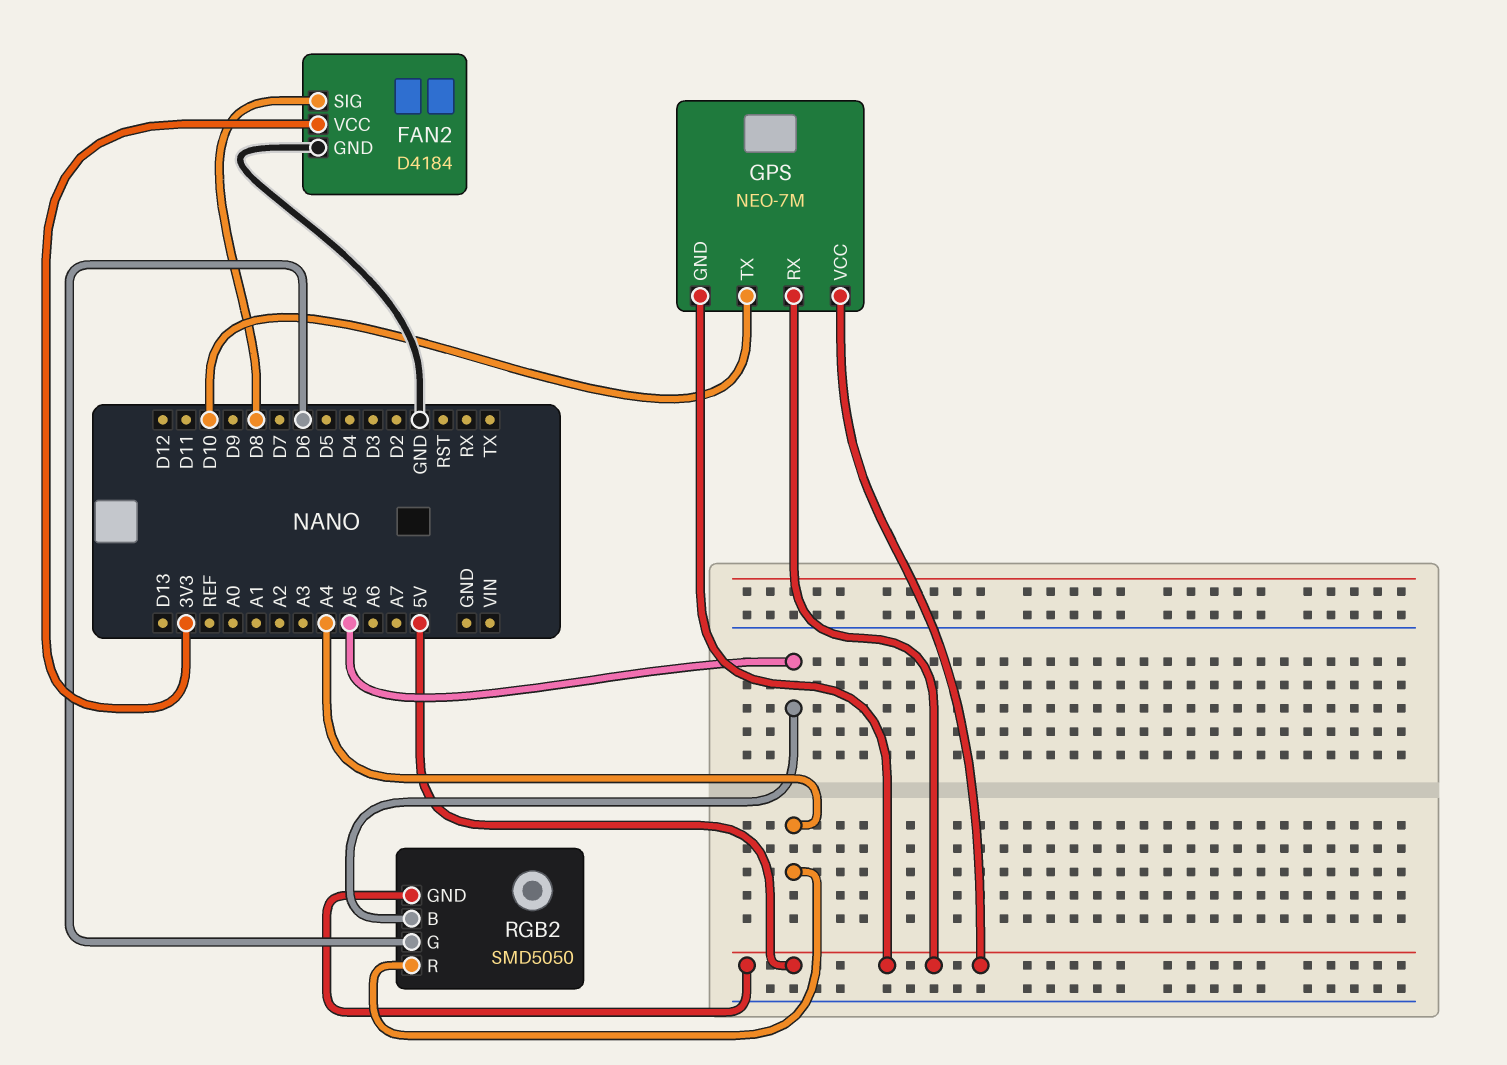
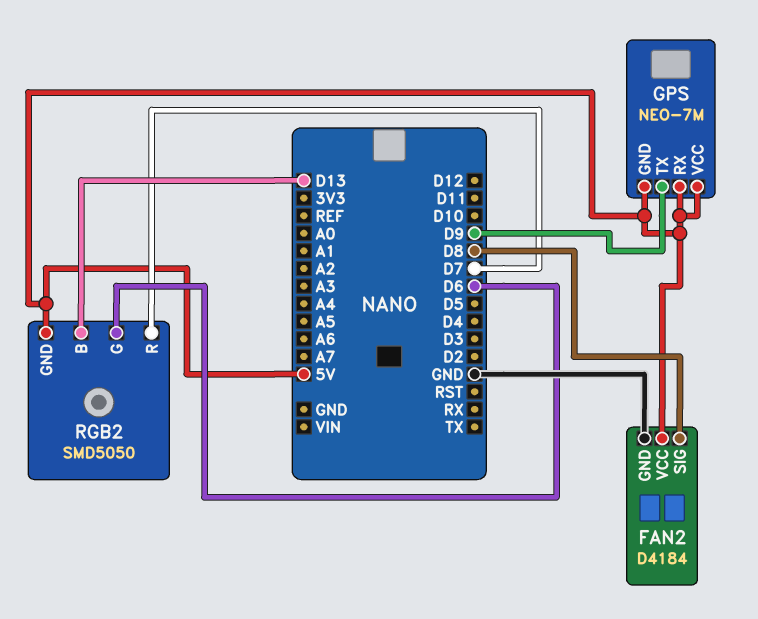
FAN2 pin VCC: 3V3 -> 5V
GPS pin TX: D10 -> D9
RGB2 pin B: A5 -> D13
RGB2 pin R: A4 -> D7

